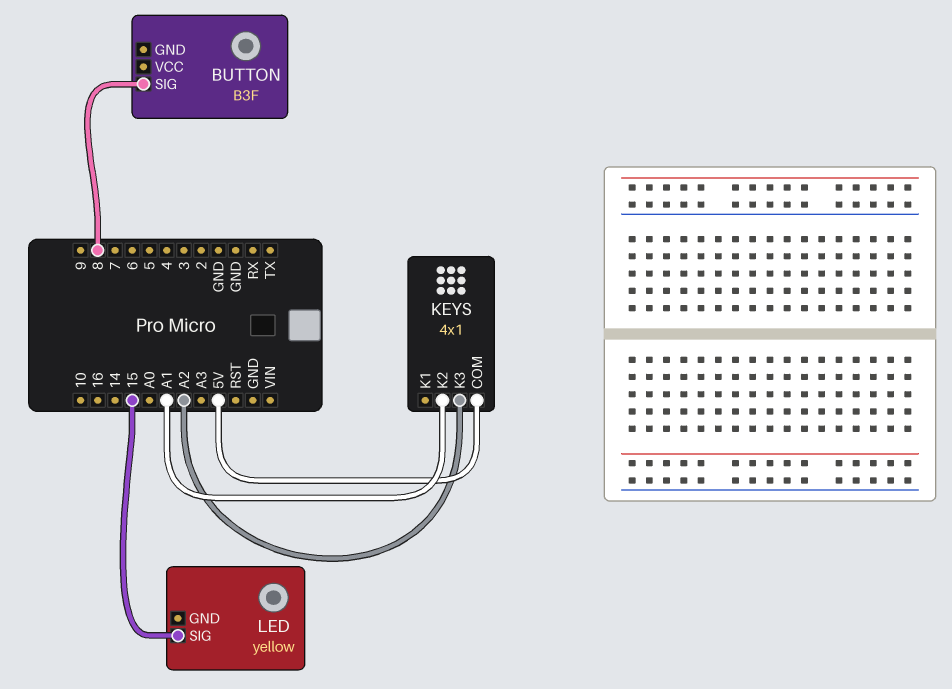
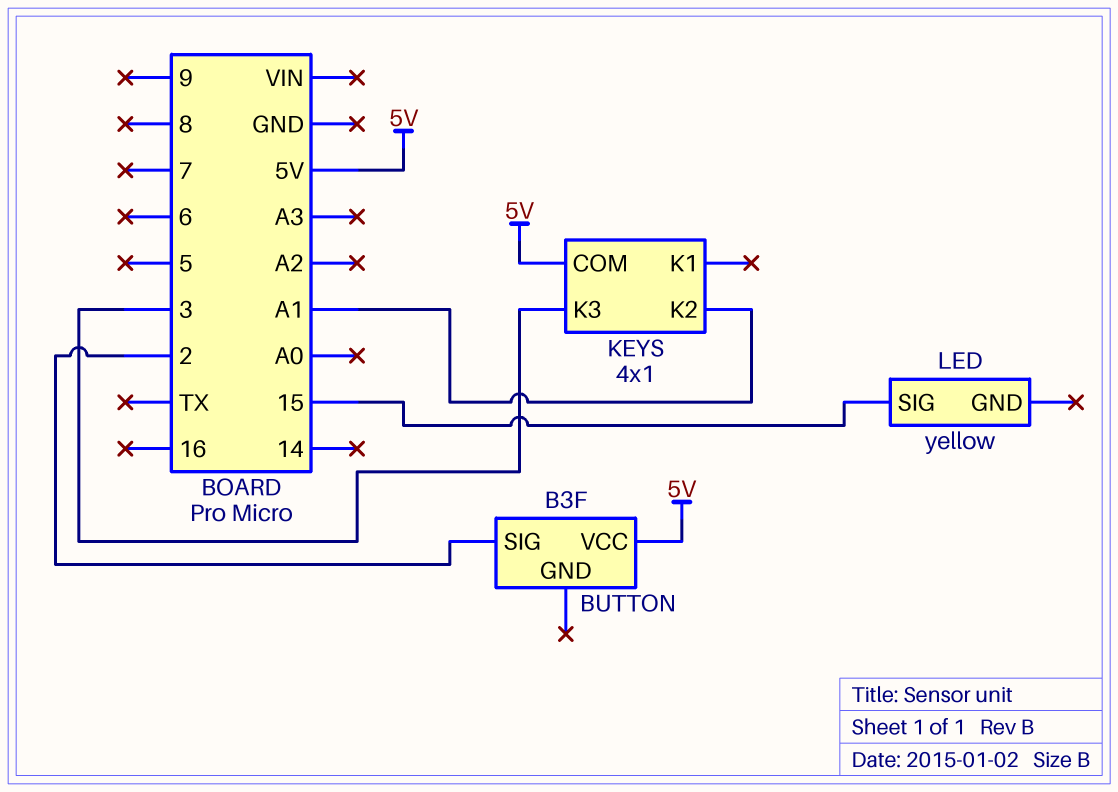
BUTTON pin SIG: 8 -> 2
BUTTON pin VCC: none -> 5V
KEYS pin K3: A2 -> 3

